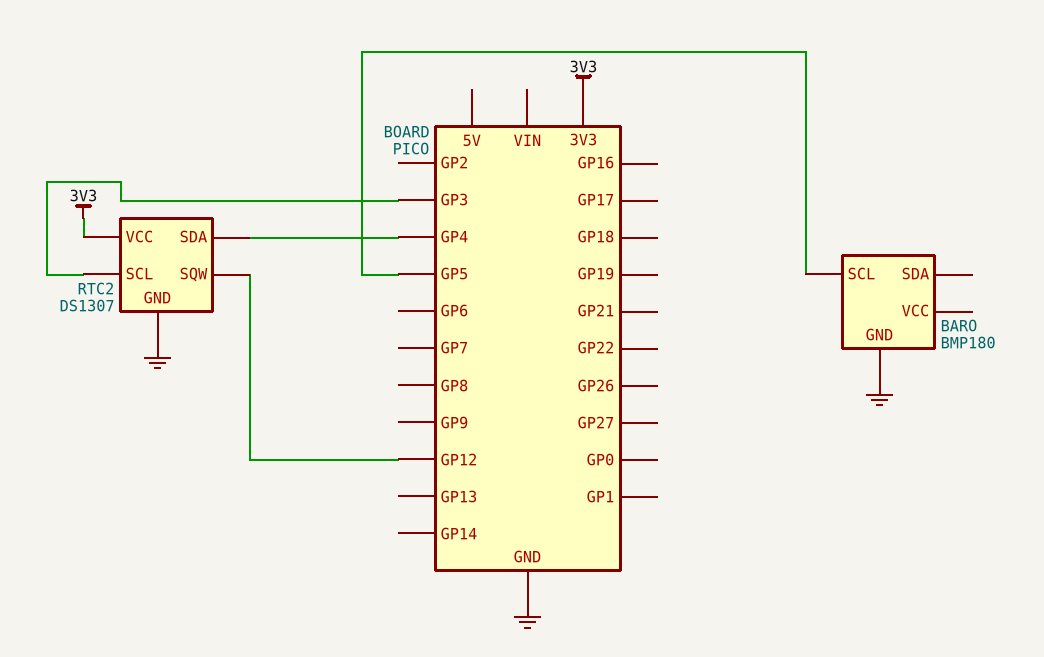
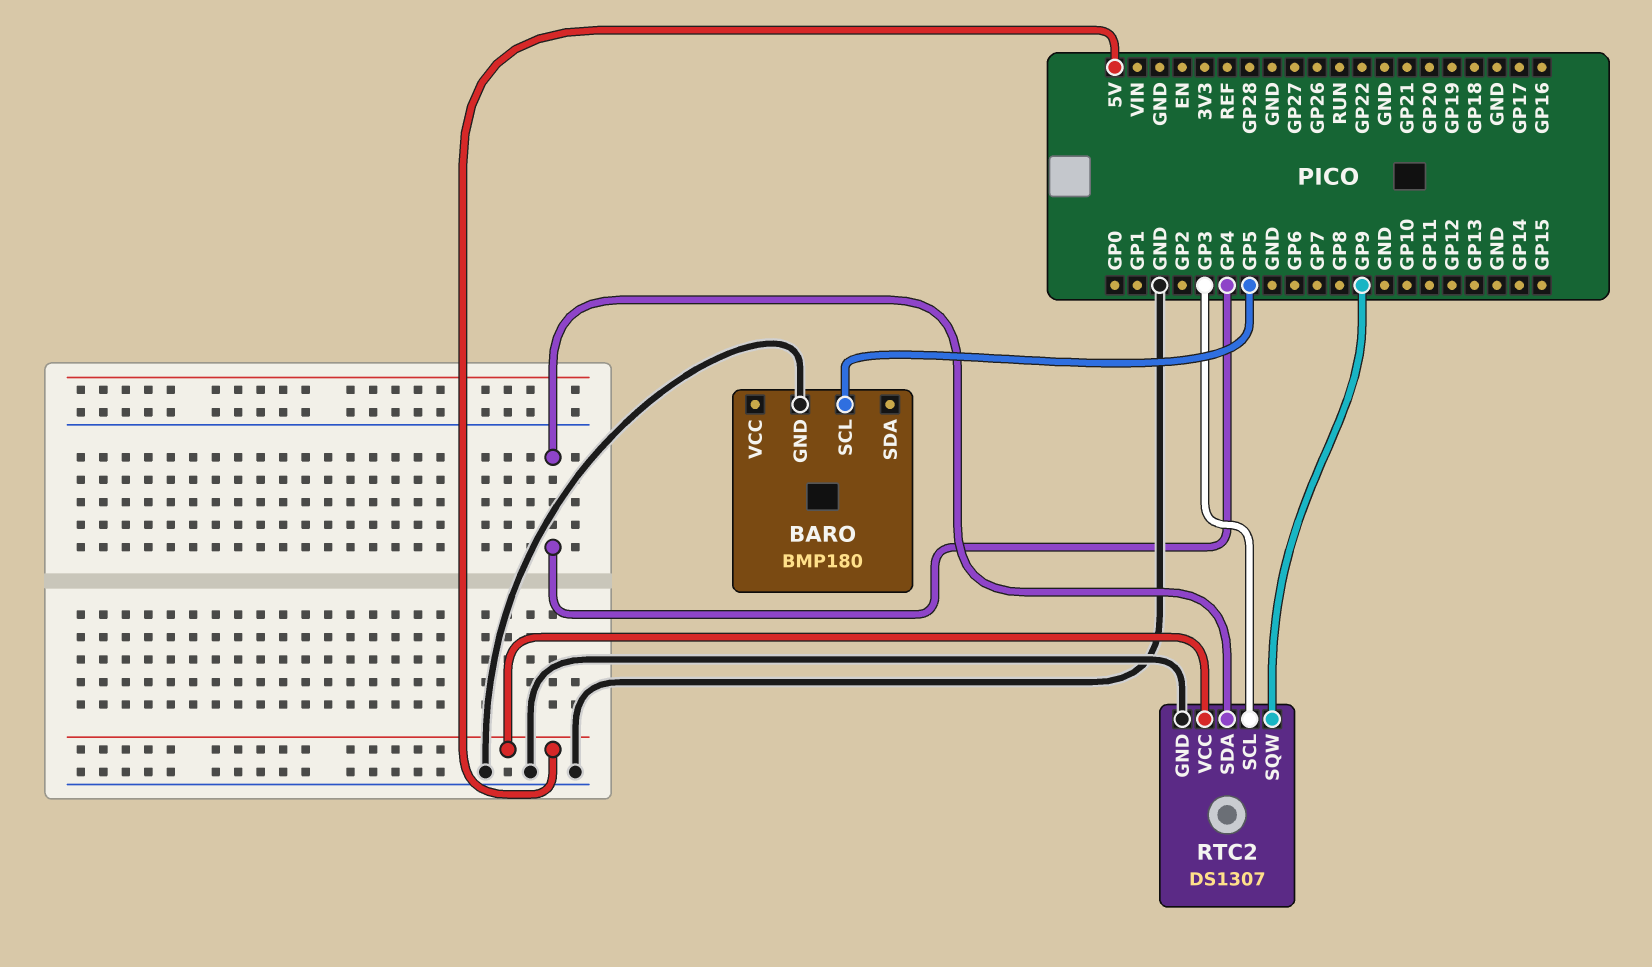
RTC2 pin SQW: GP12 -> GP9
RTC2 pin VCC: 3V3 -> 5V

